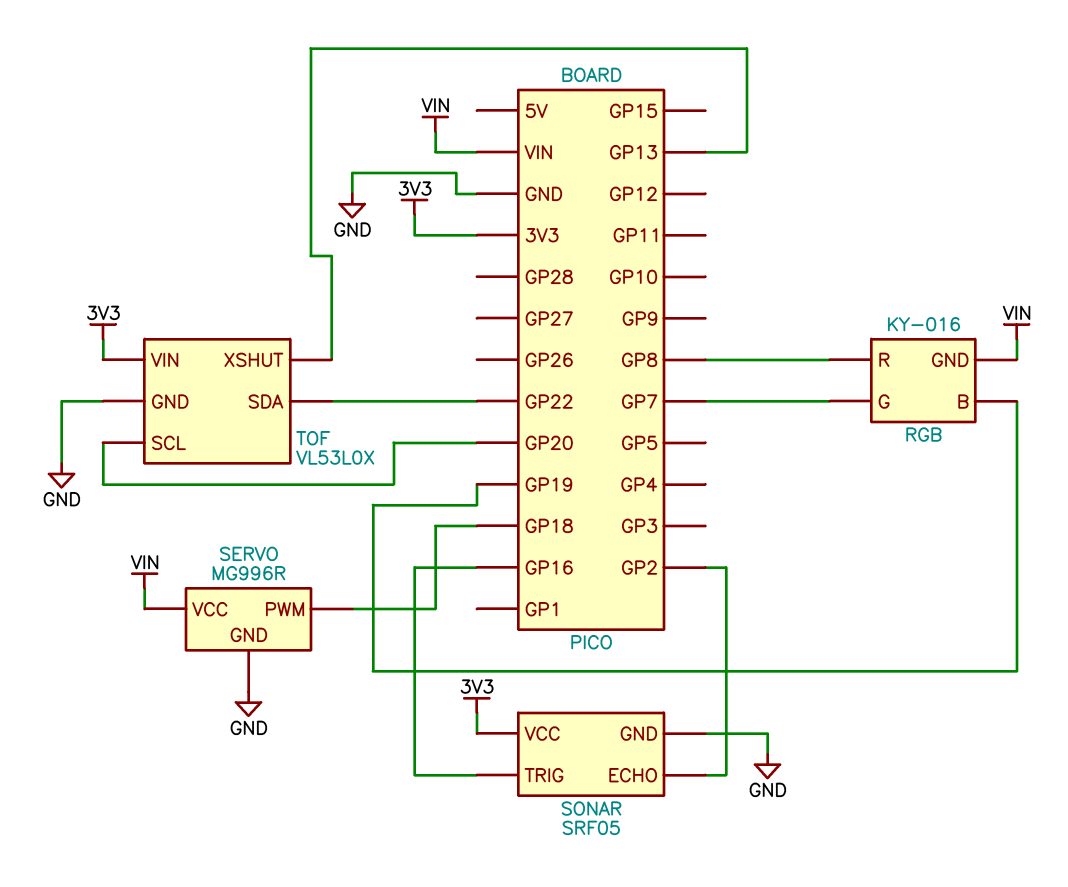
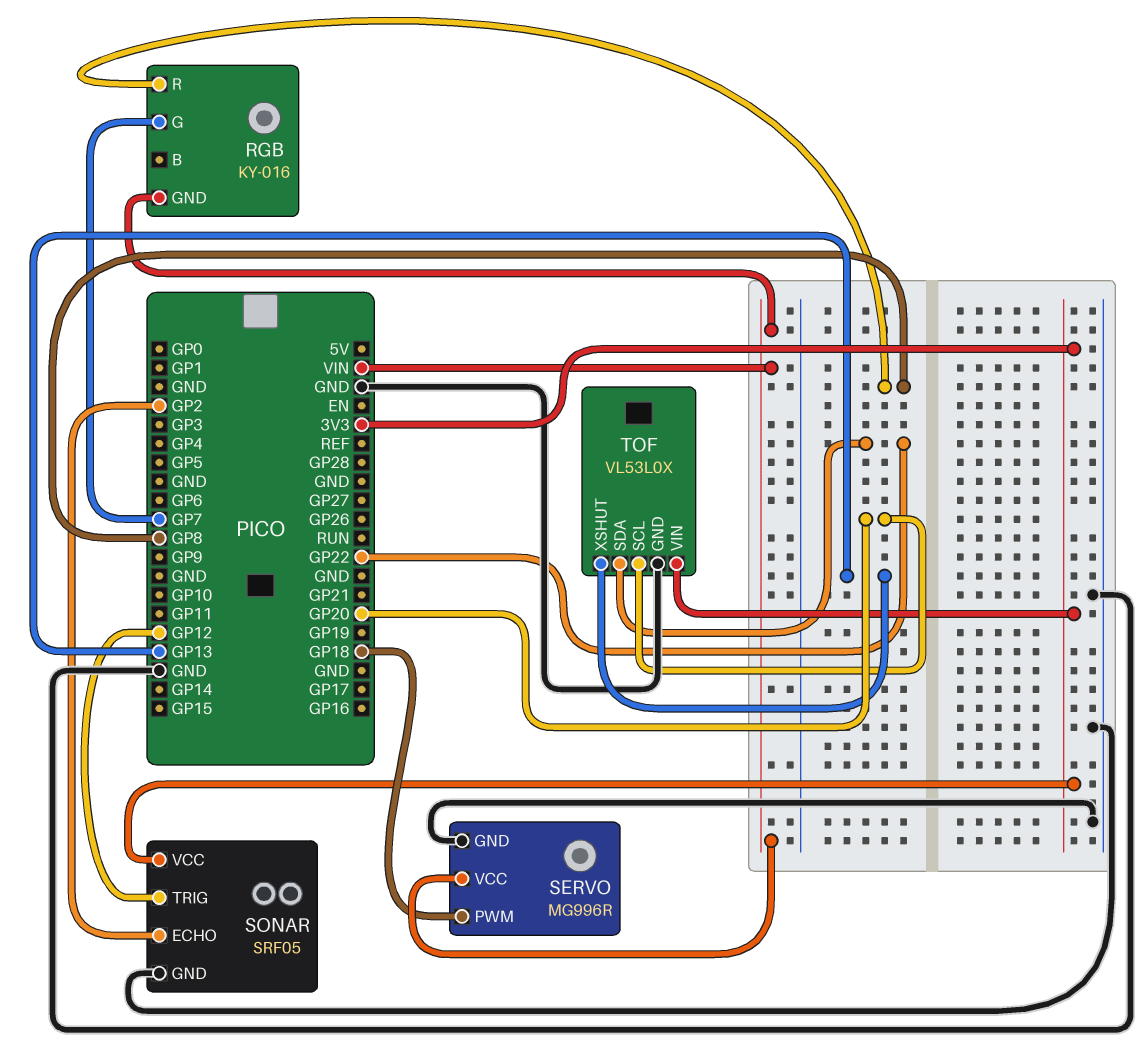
RGB pin B: GP19 -> none
SONAR pin TRIG: GP16 -> GP12

